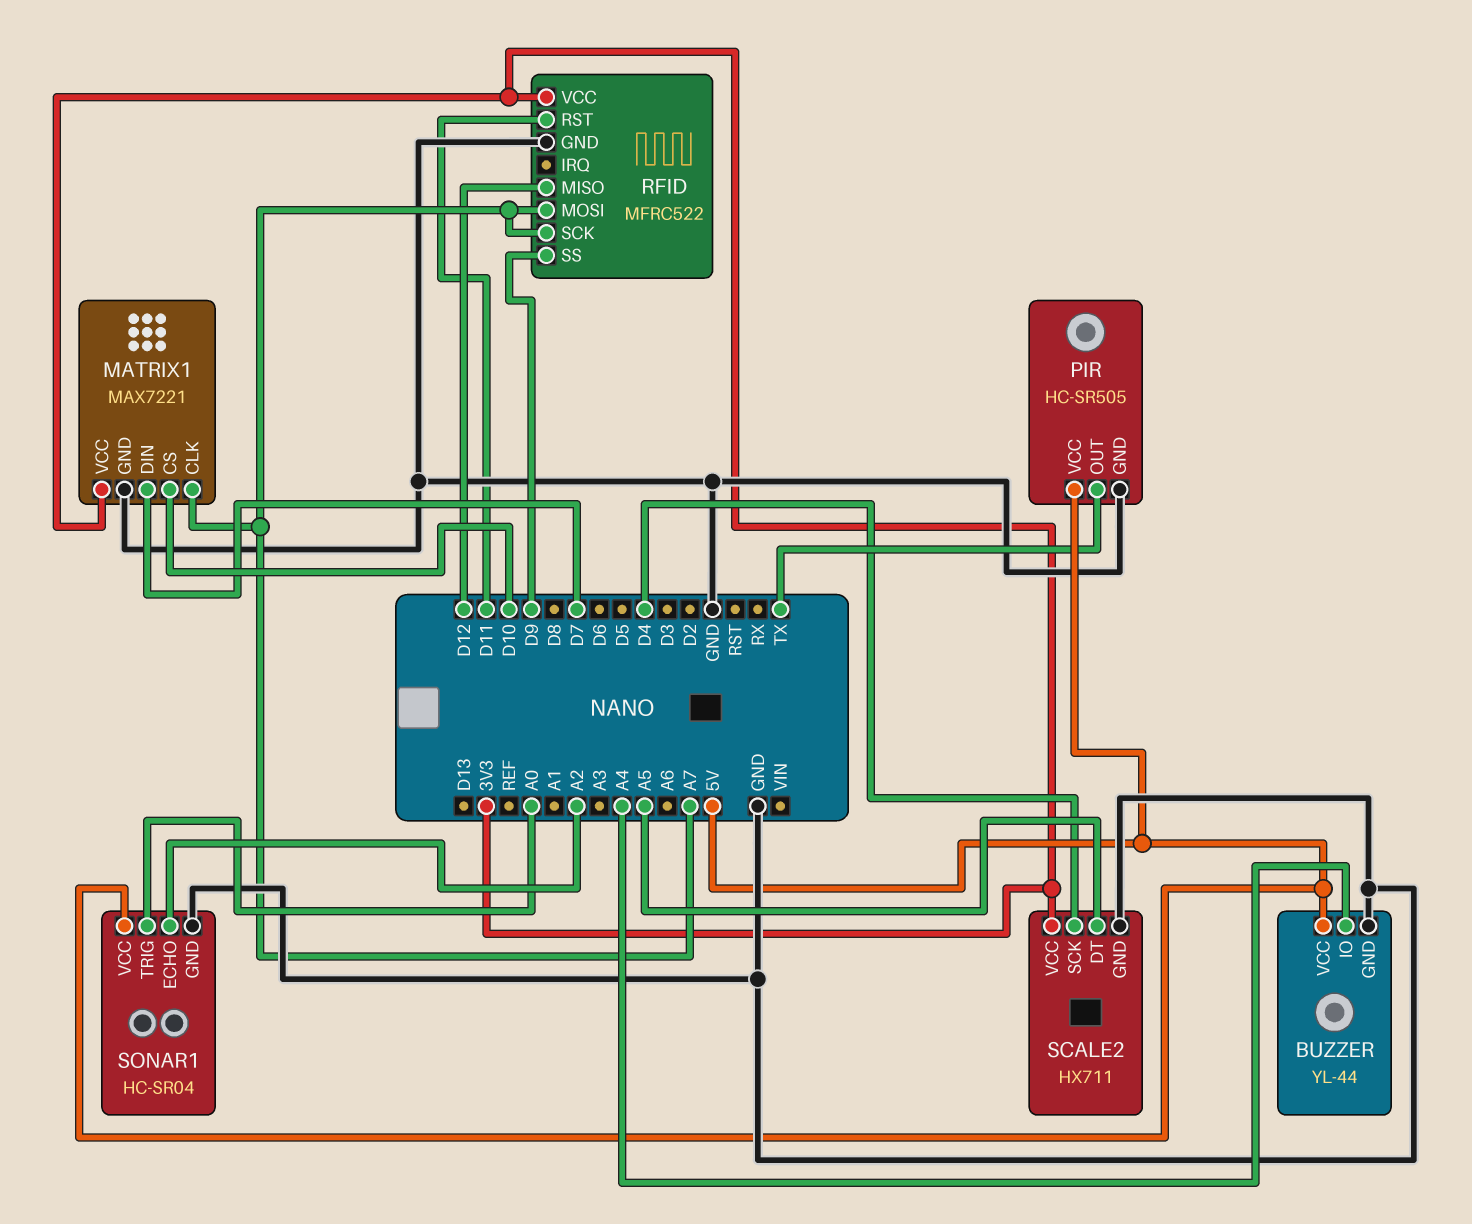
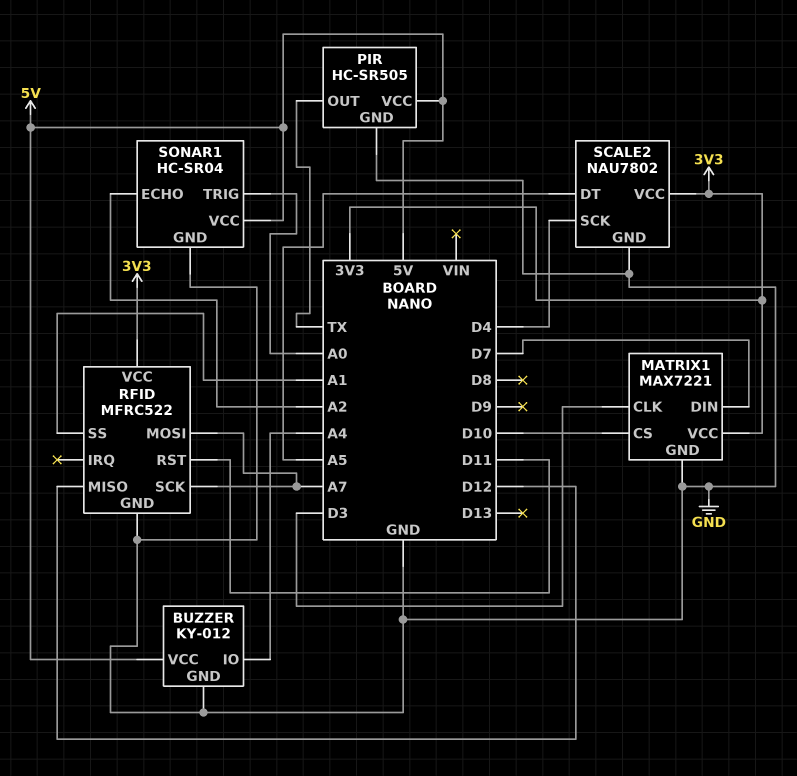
BUZZER: YL-44 -> KY-012
MATRIX1 pin CLK: A7 -> D3
RFID pin SS: D9 -> A1
SCALE2: HX711 -> NAU7802

